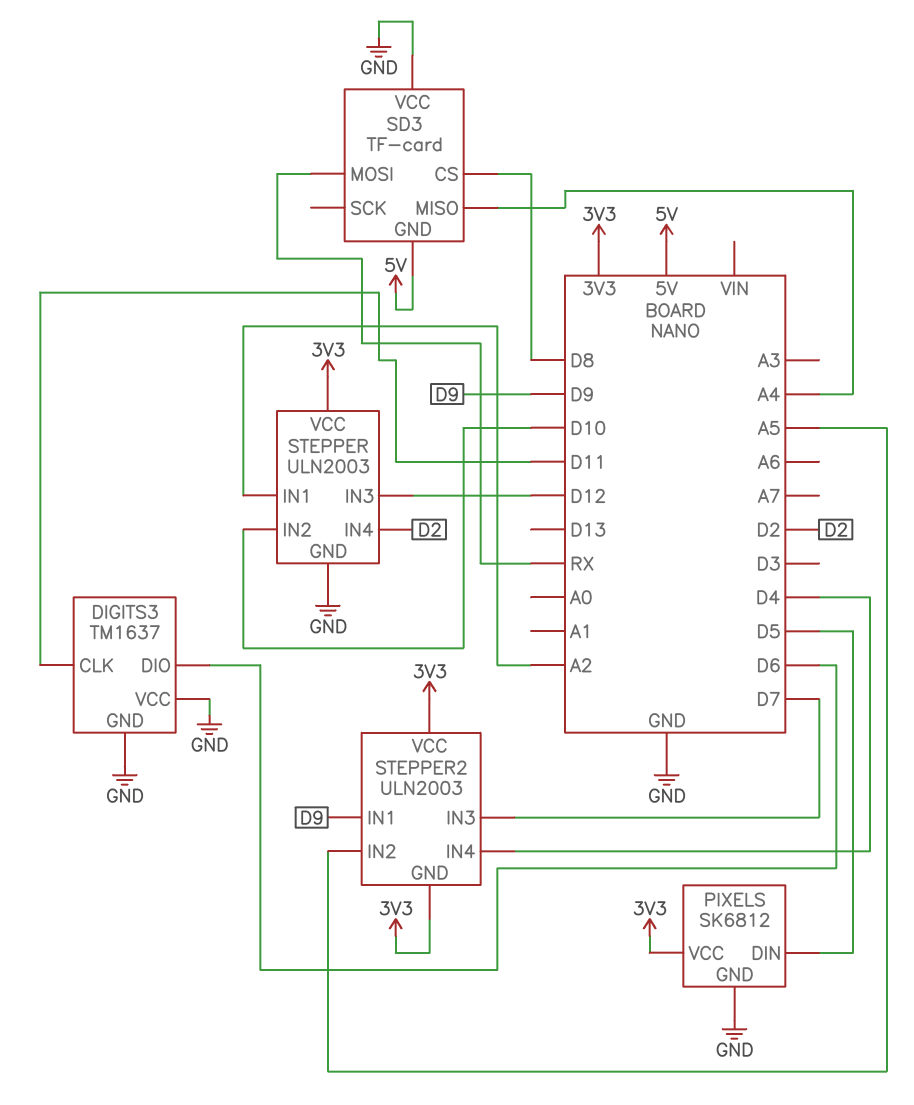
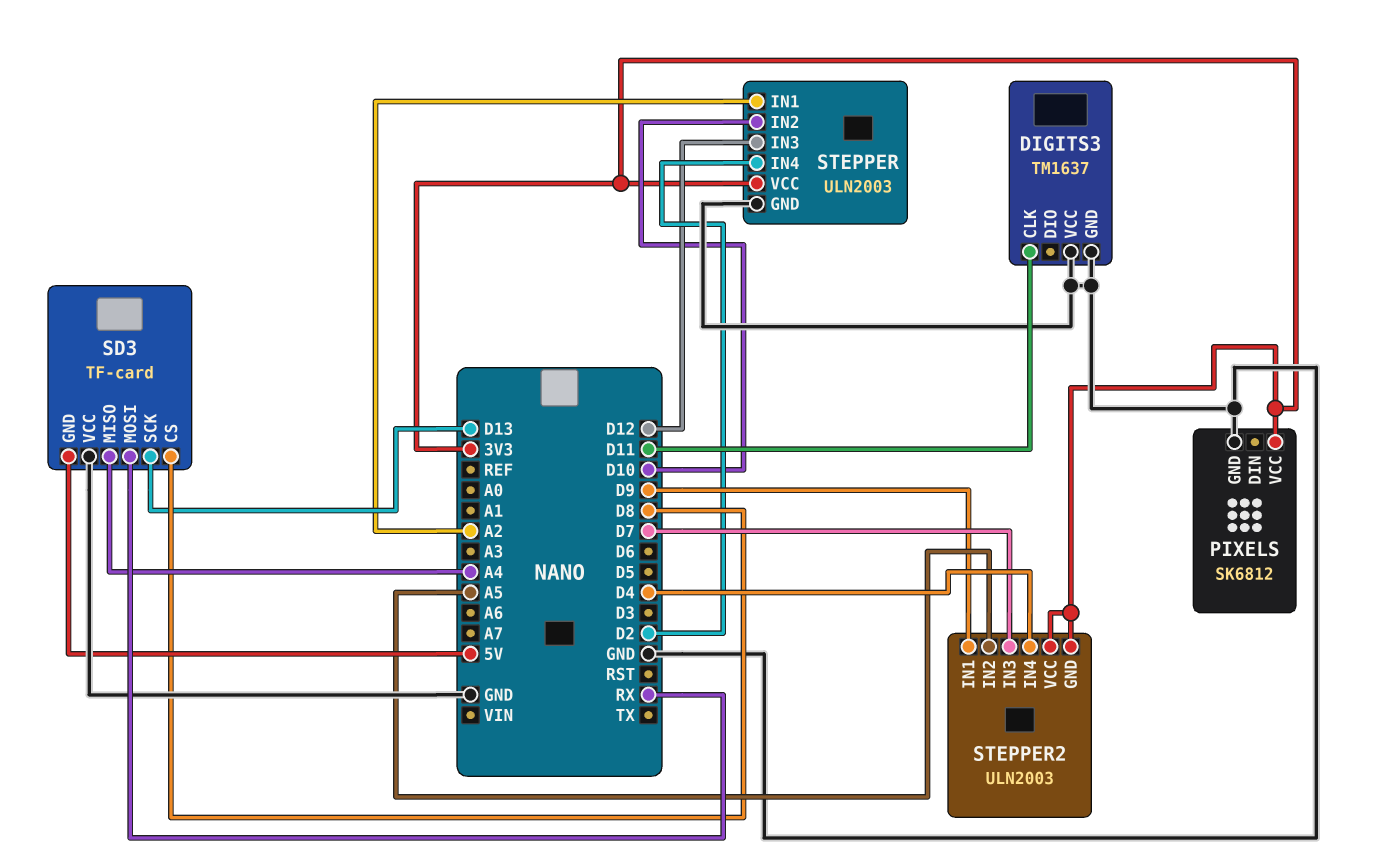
DIGITS3 pin DIO: D6 -> none
PIXELS pin DIN: D5 -> none
SD3 pin SCK: none -> D13

